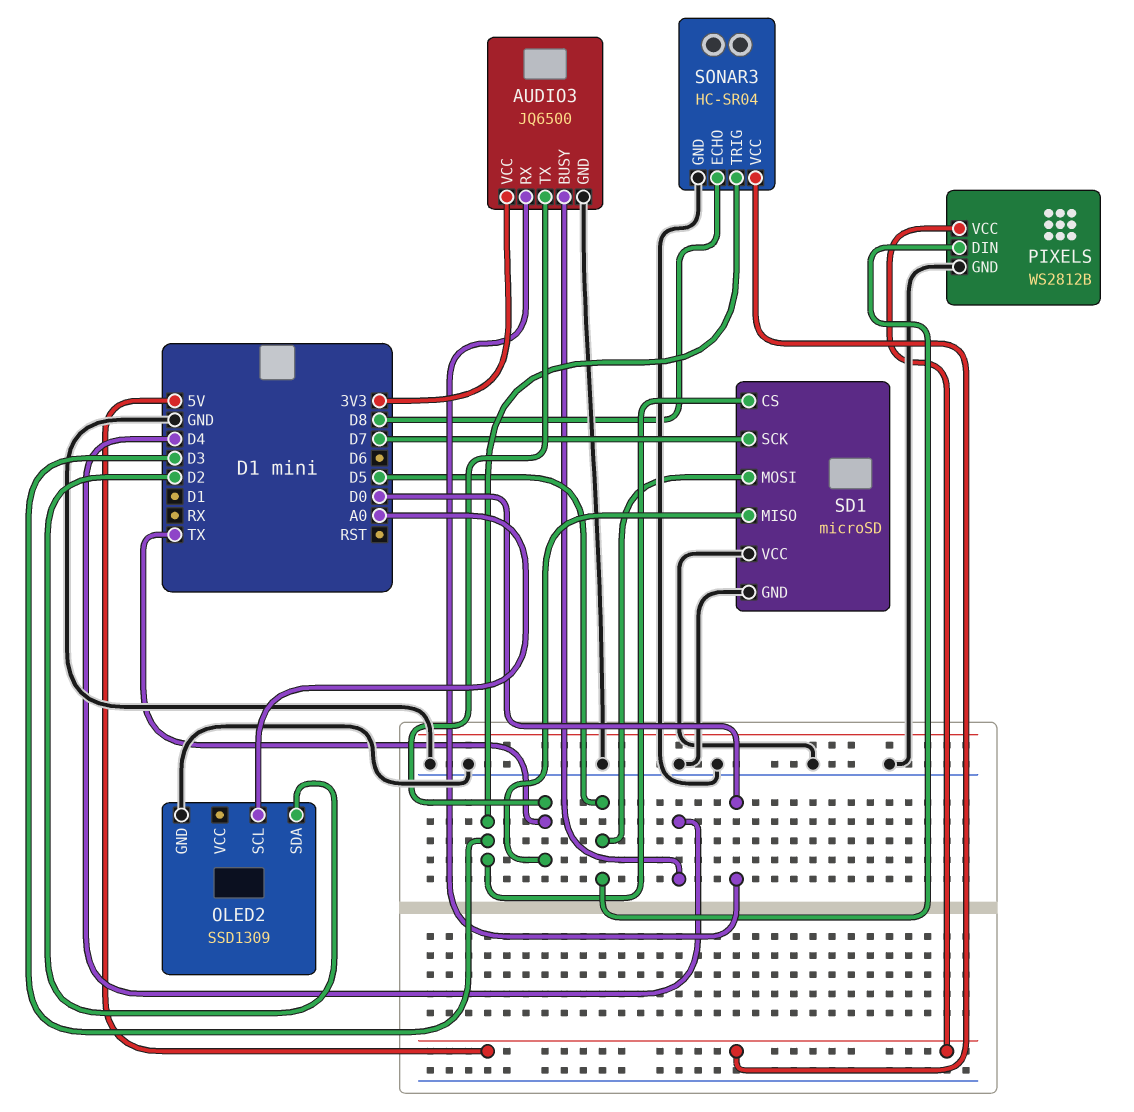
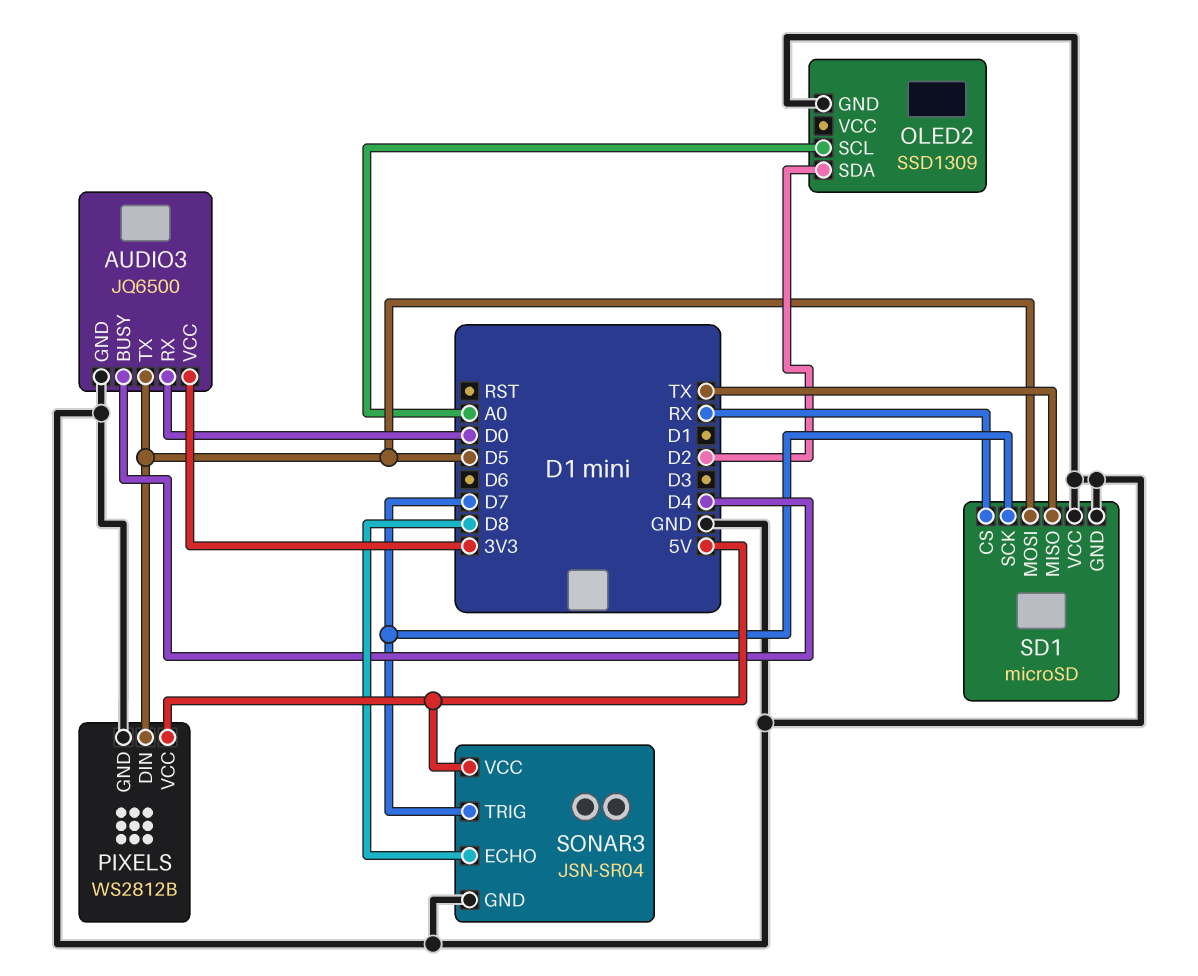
AUDIO3 pin TX: TX -> D5
SD1 pin CS: D3 -> RX
SONAR3: HC-SR04 -> JSN-SR04
SONAR3 pin TRIG: D3 -> D7

